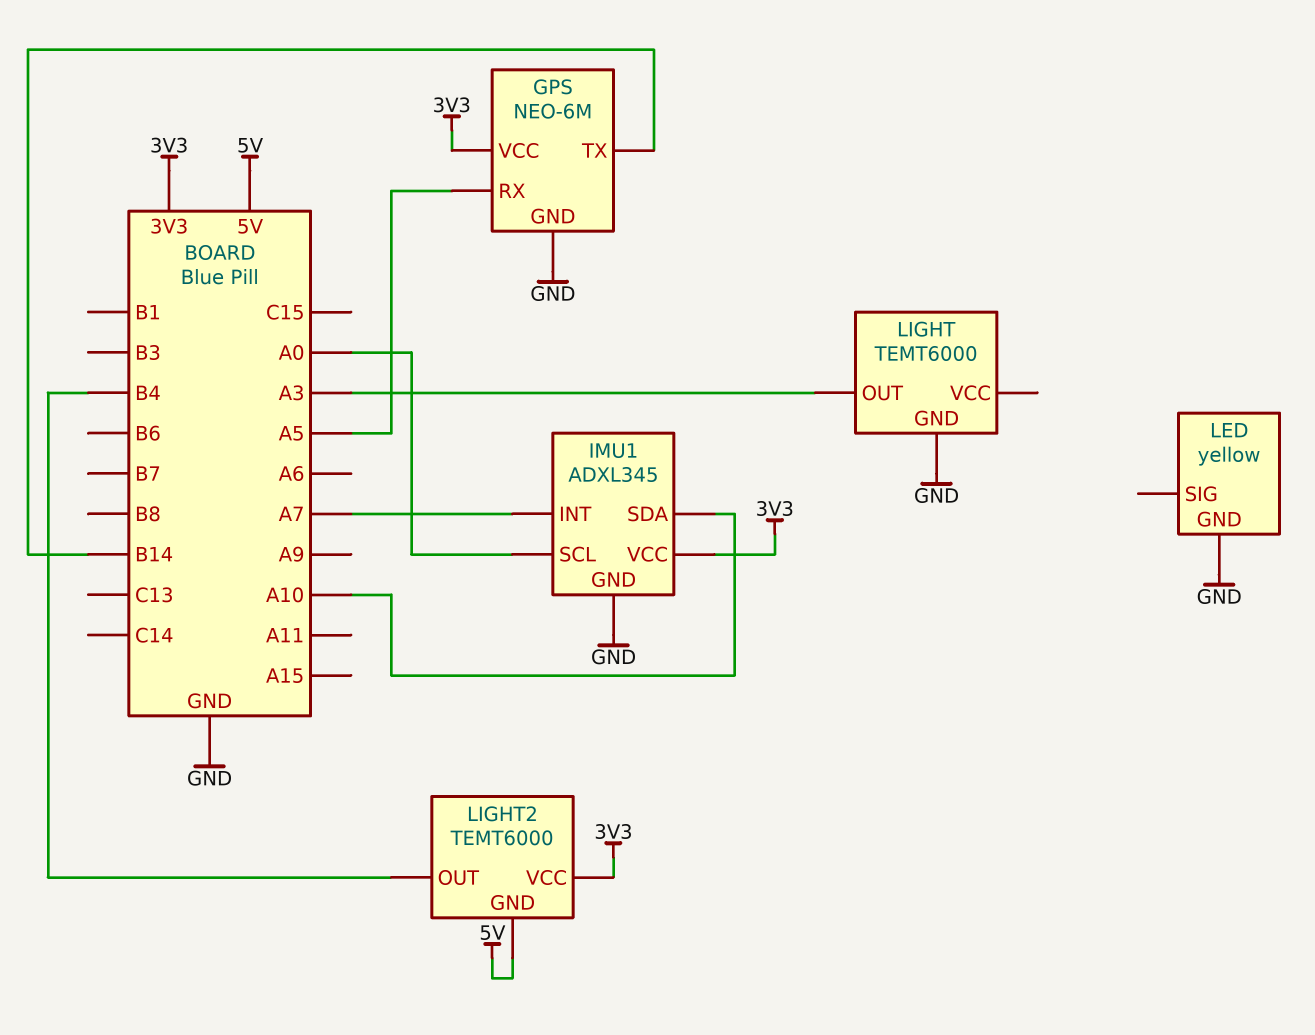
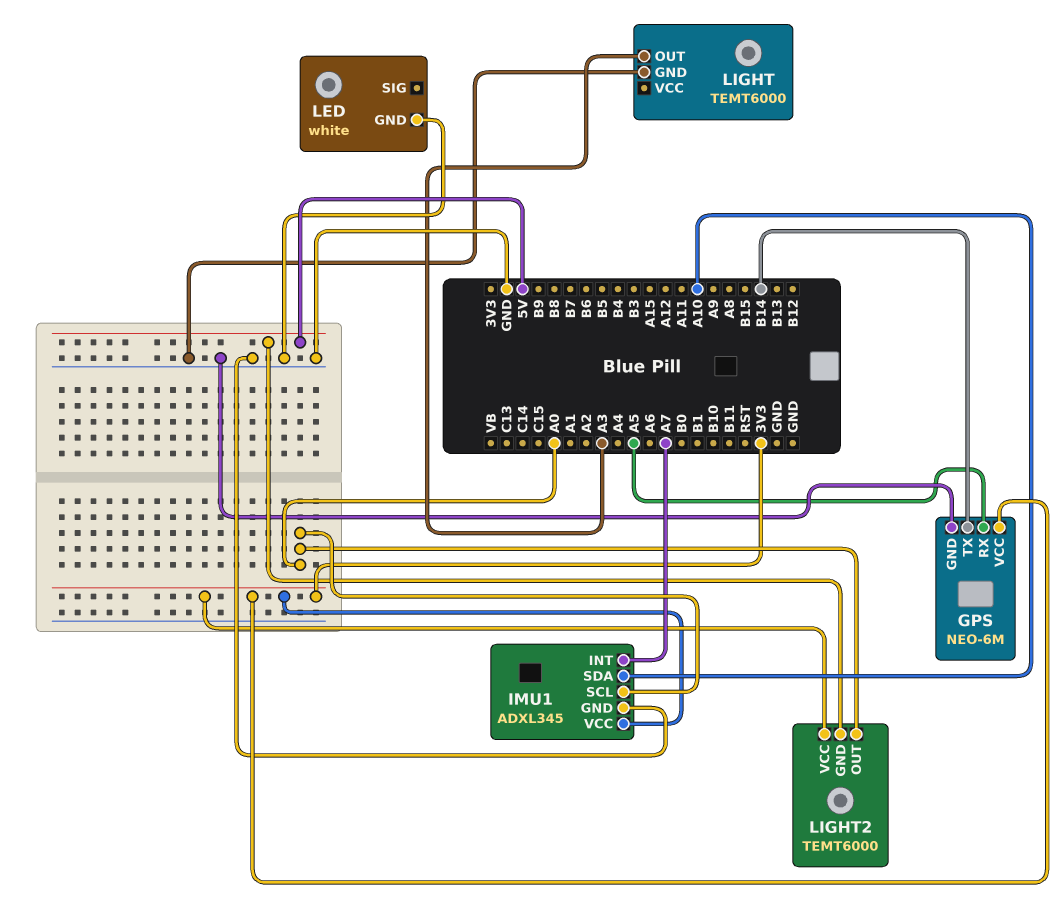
LED: yellow -> white
LIGHT2 pin OUT: B4 -> A0

